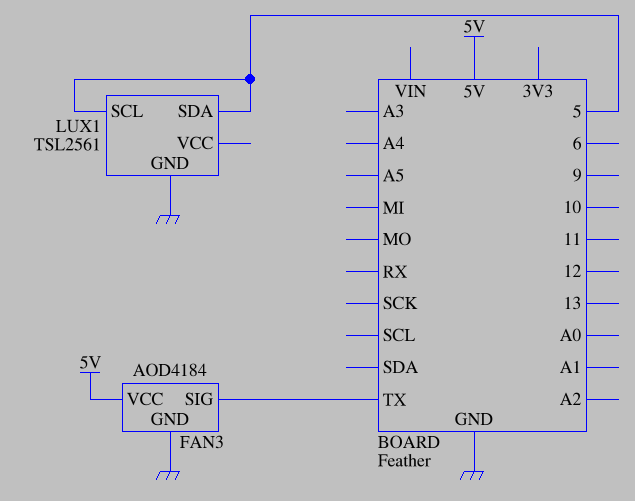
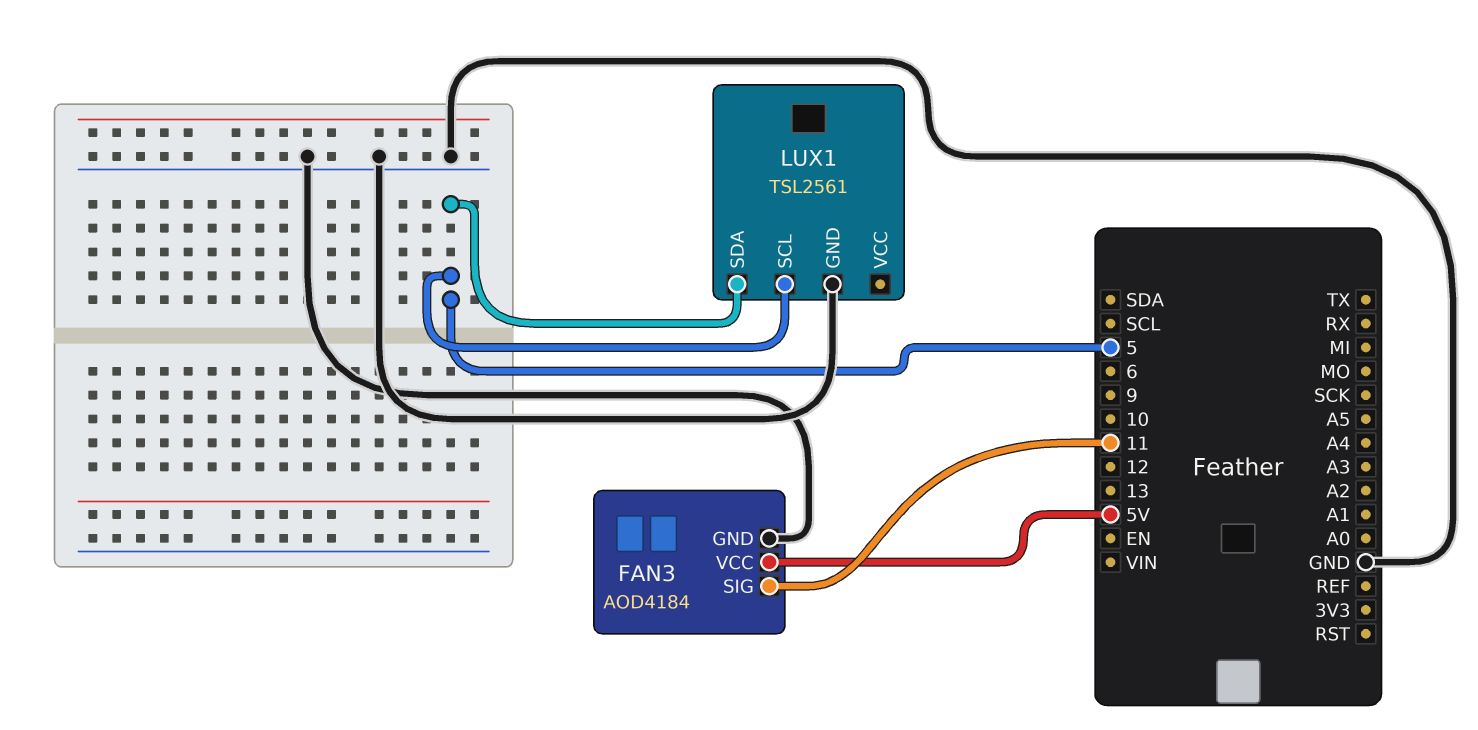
FAN3 pin SIG: TX -> 11

